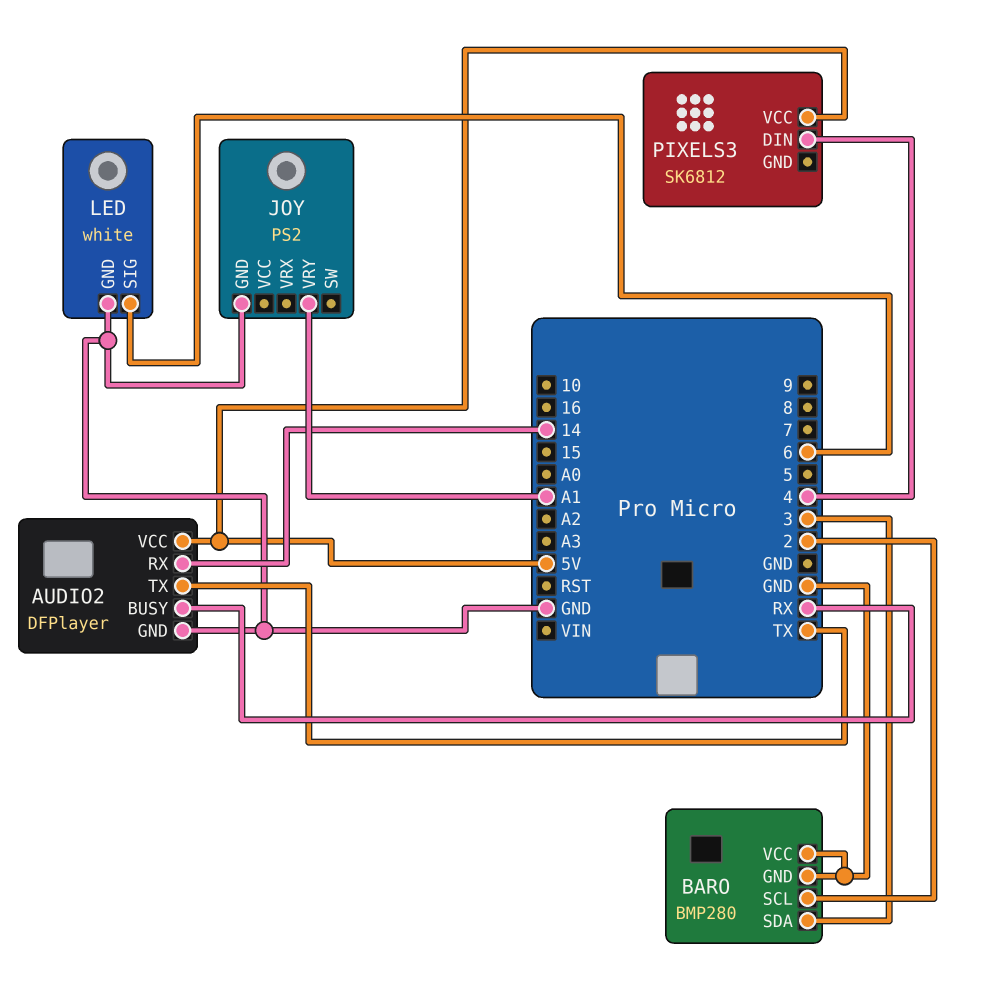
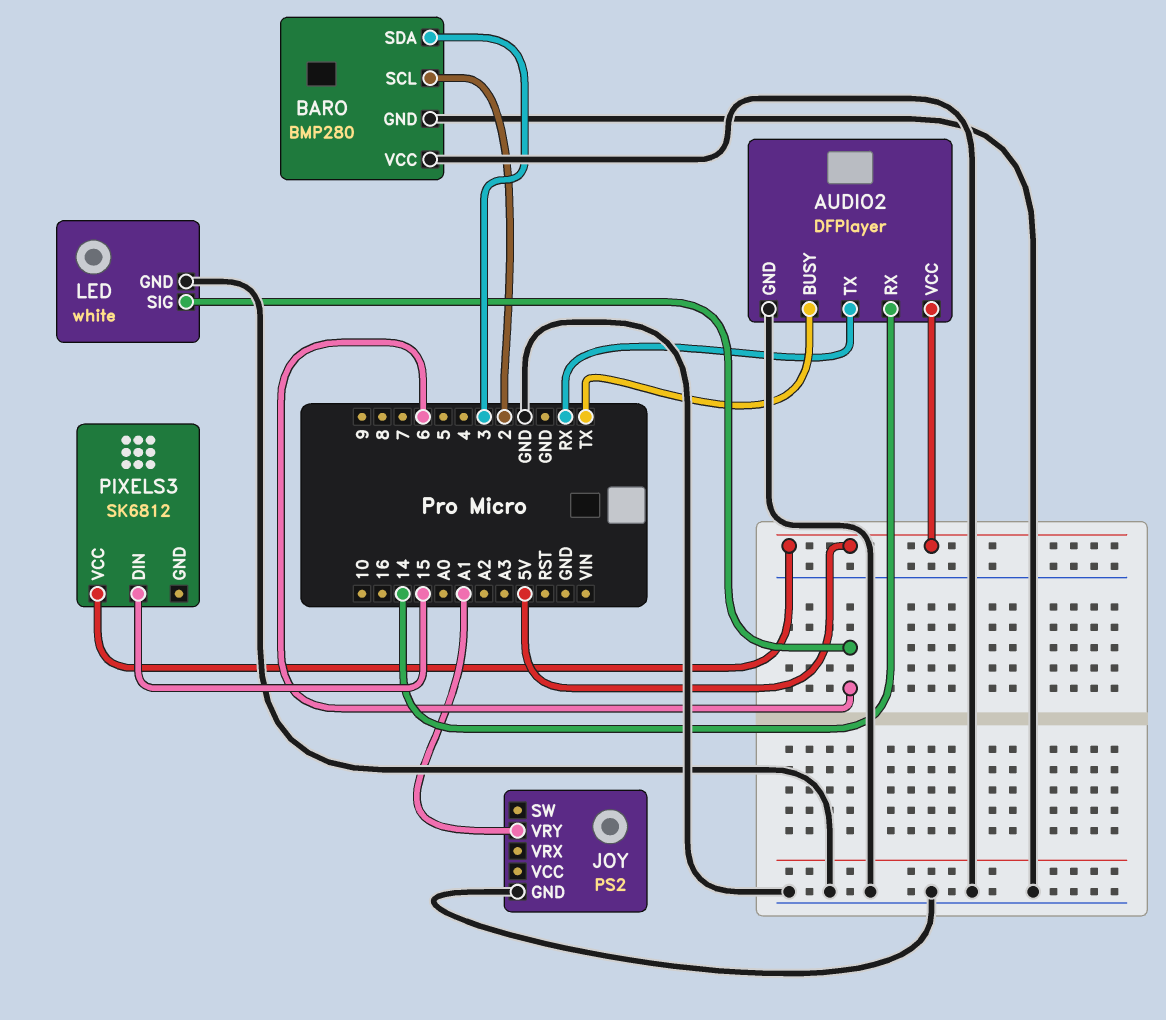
AUDIO2 pin BUSY: RX -> TX
AUDIO2 pin TX: TX -> RX
PIXELS3 pin DIN: 4 -> 15

